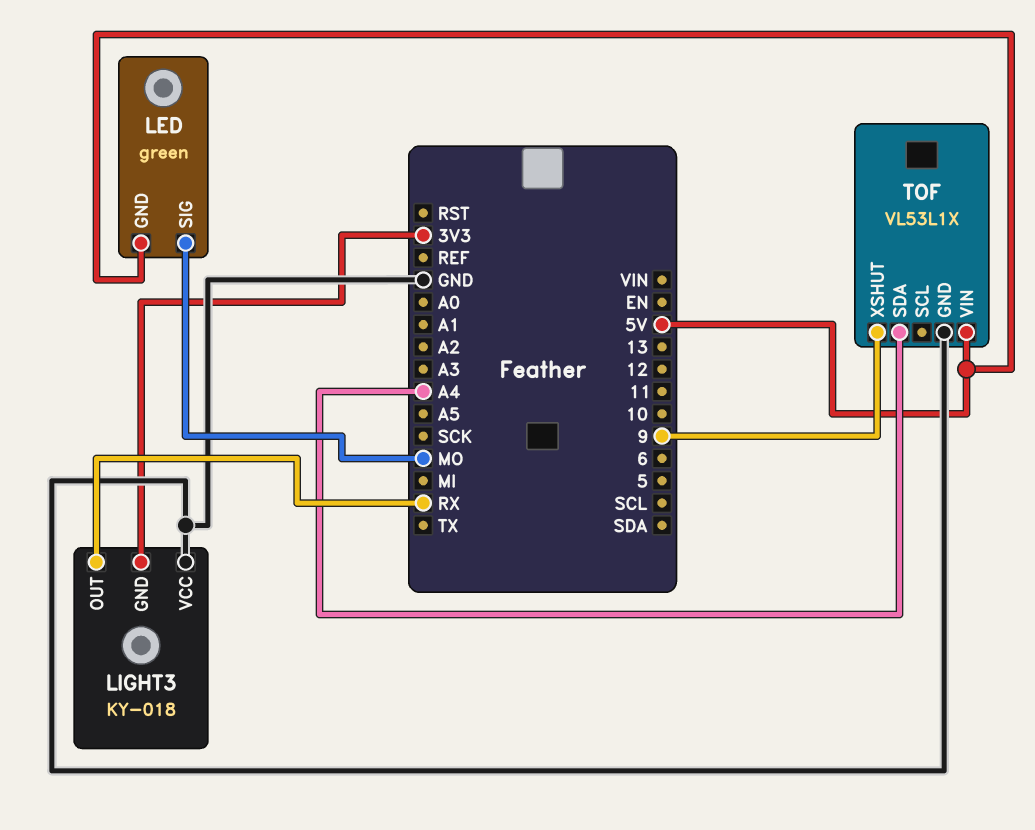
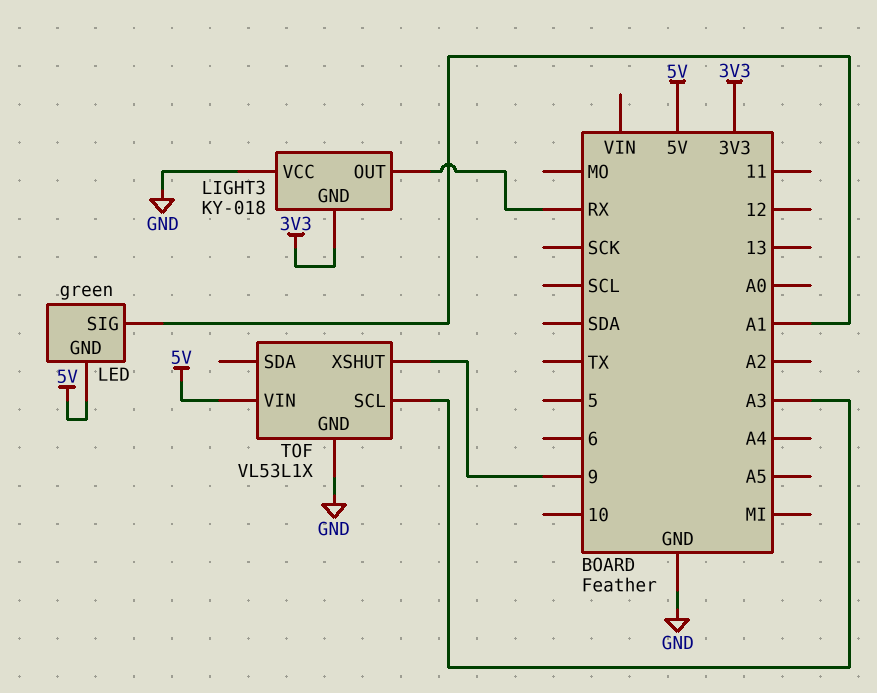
LED pin SIG: MO -> A1
TOF pin SCL: none -> A3
TOF pin SDA: A4 -> none

